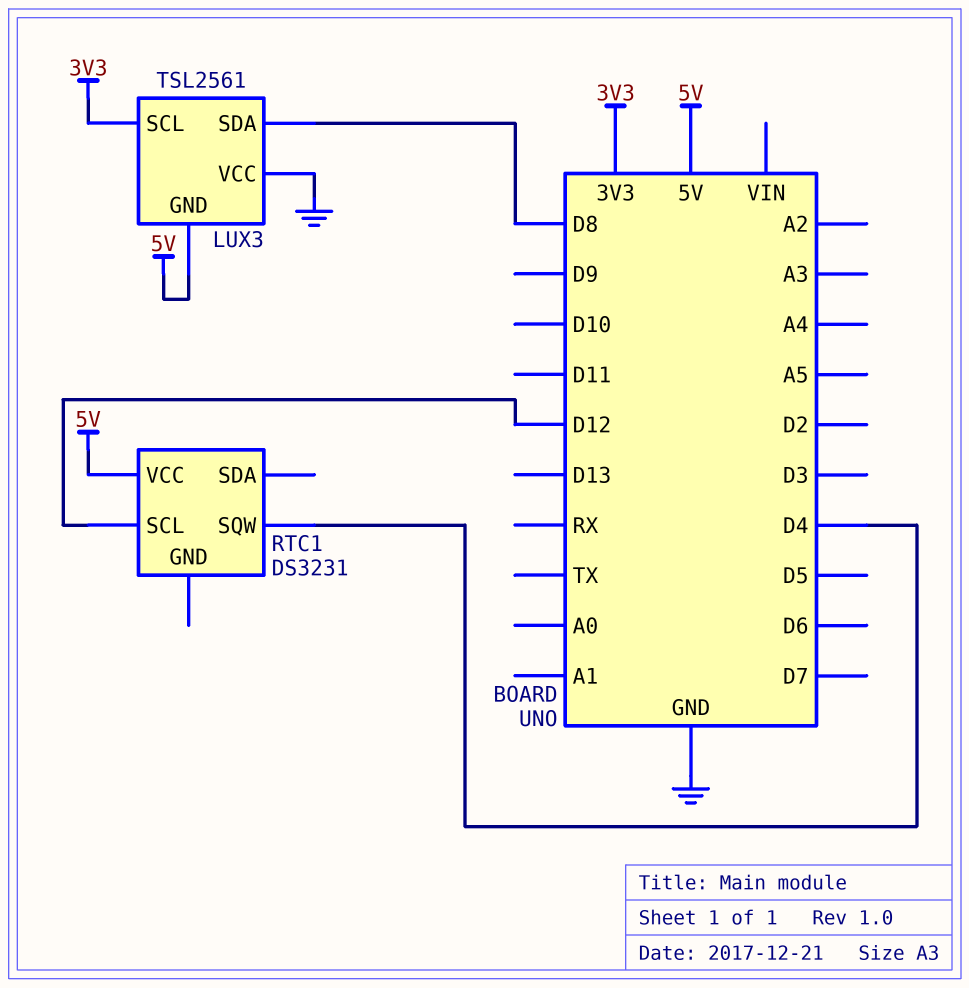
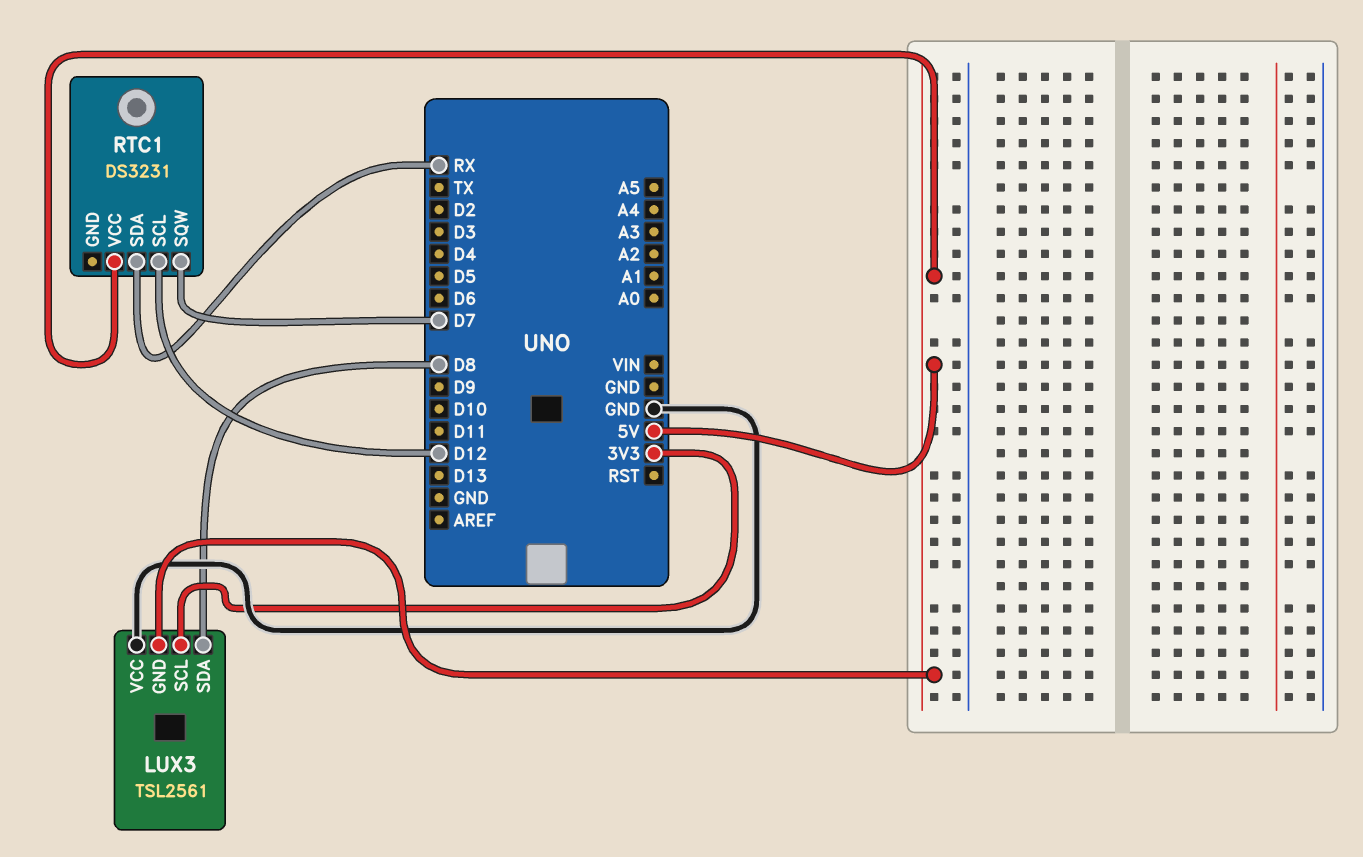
RTC1 pin SDA: none -> RX
RTC1 pin SQW: D4 -> D7

